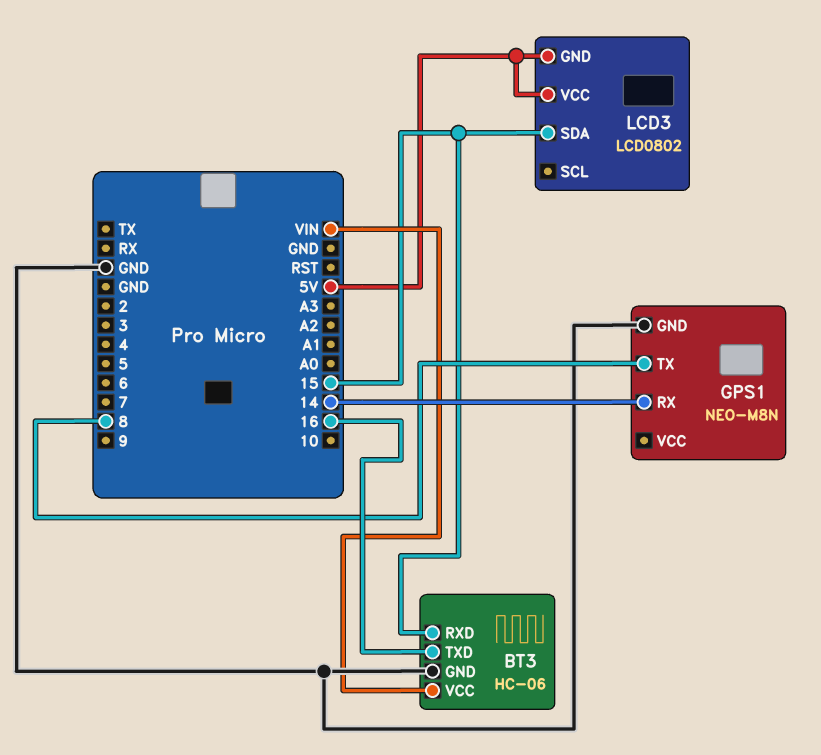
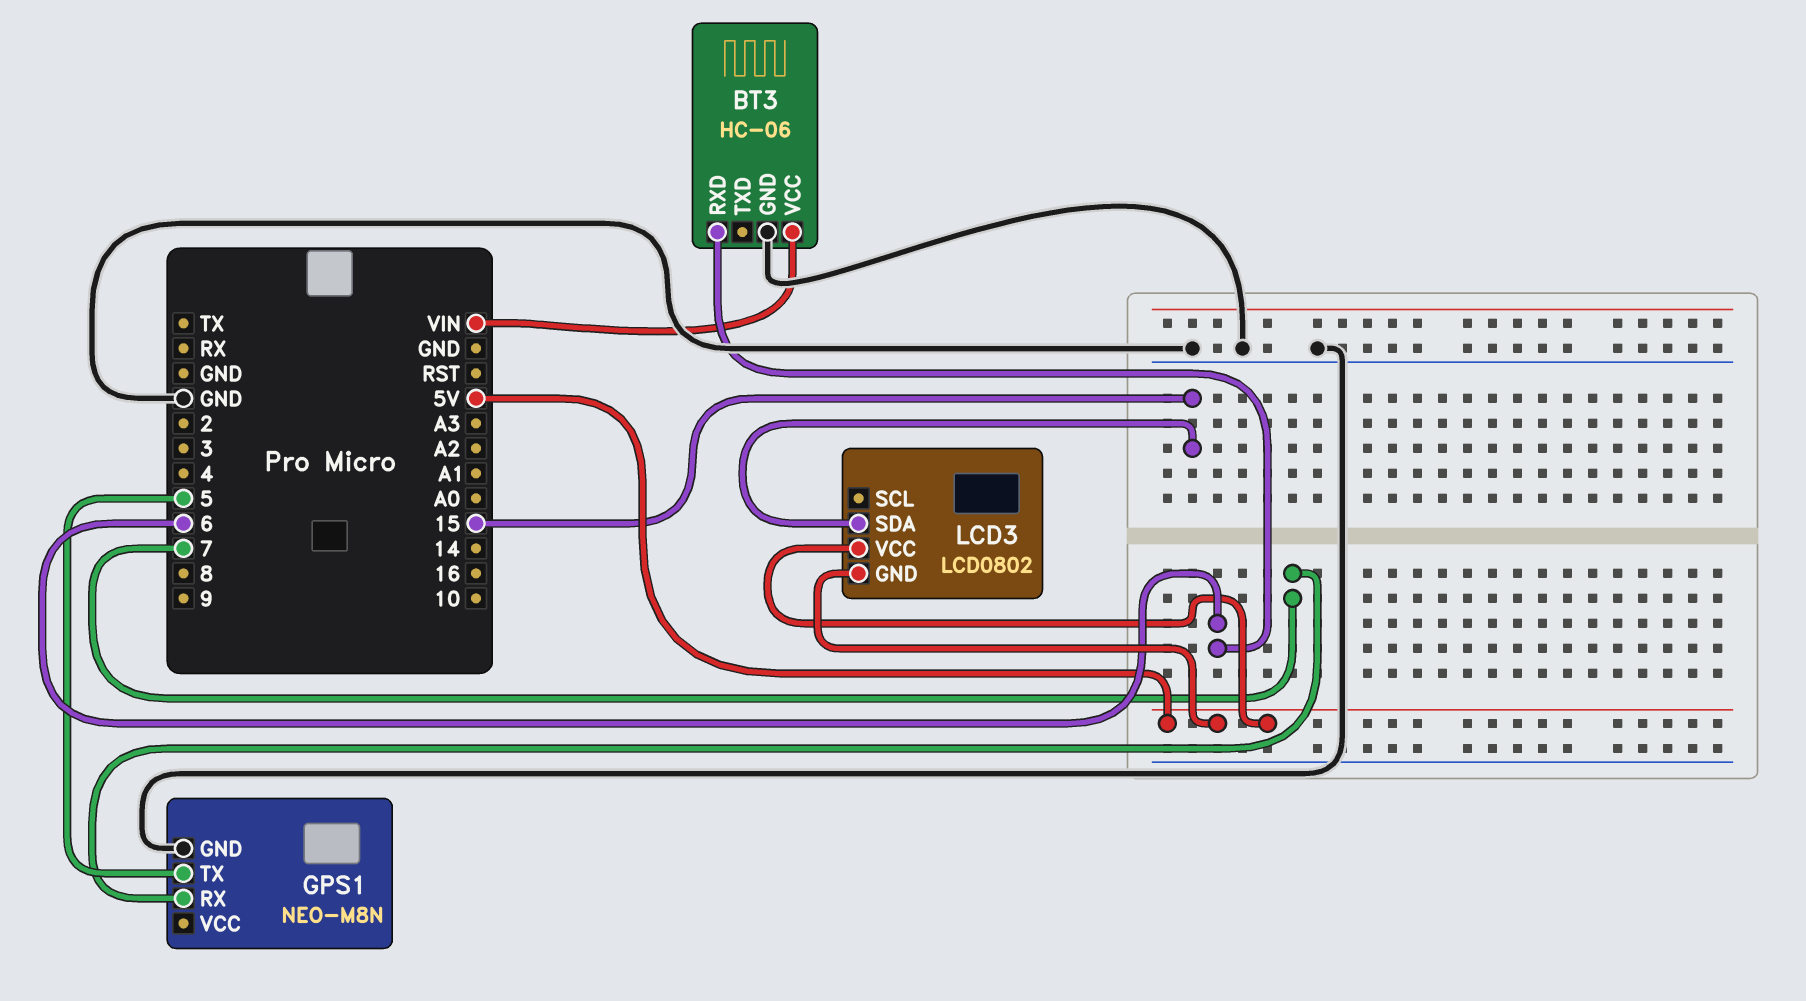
BT3 pin RXD: 15 -> 6
BT3 pin TXD: 16 -> none
GPS1 pin RX: 14 -> 7
GPS1 pin TX: 8 -> 5

